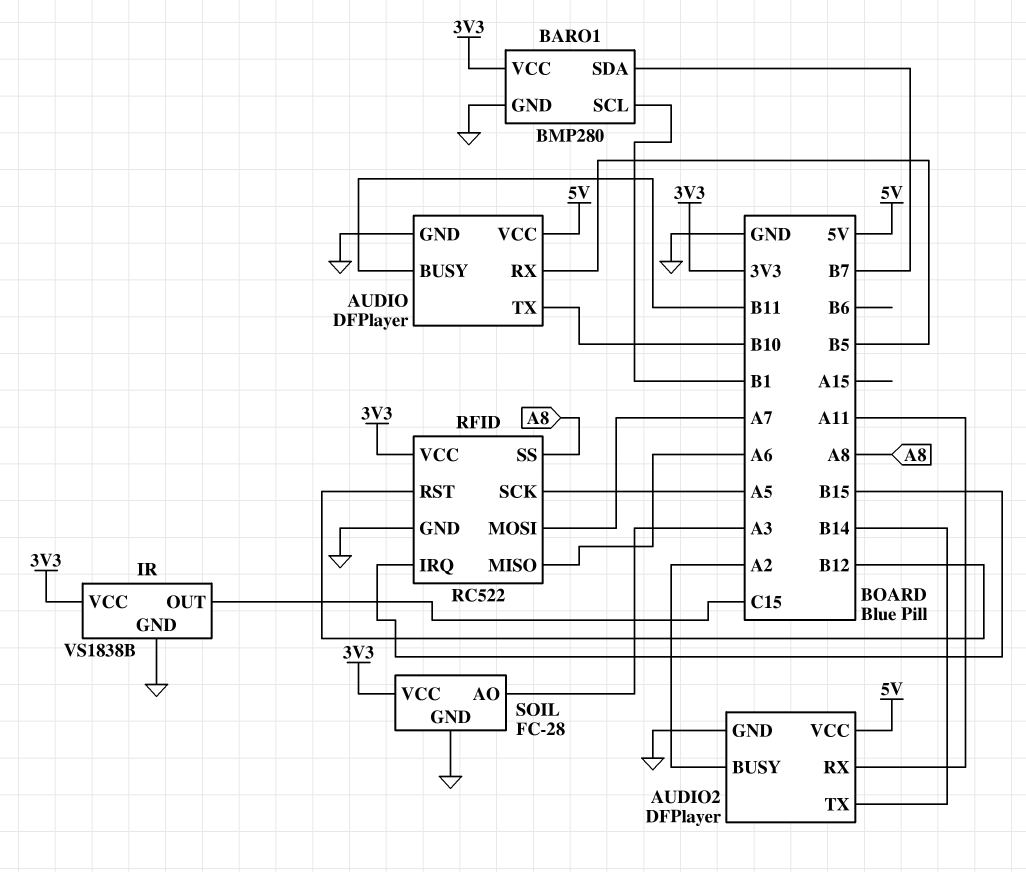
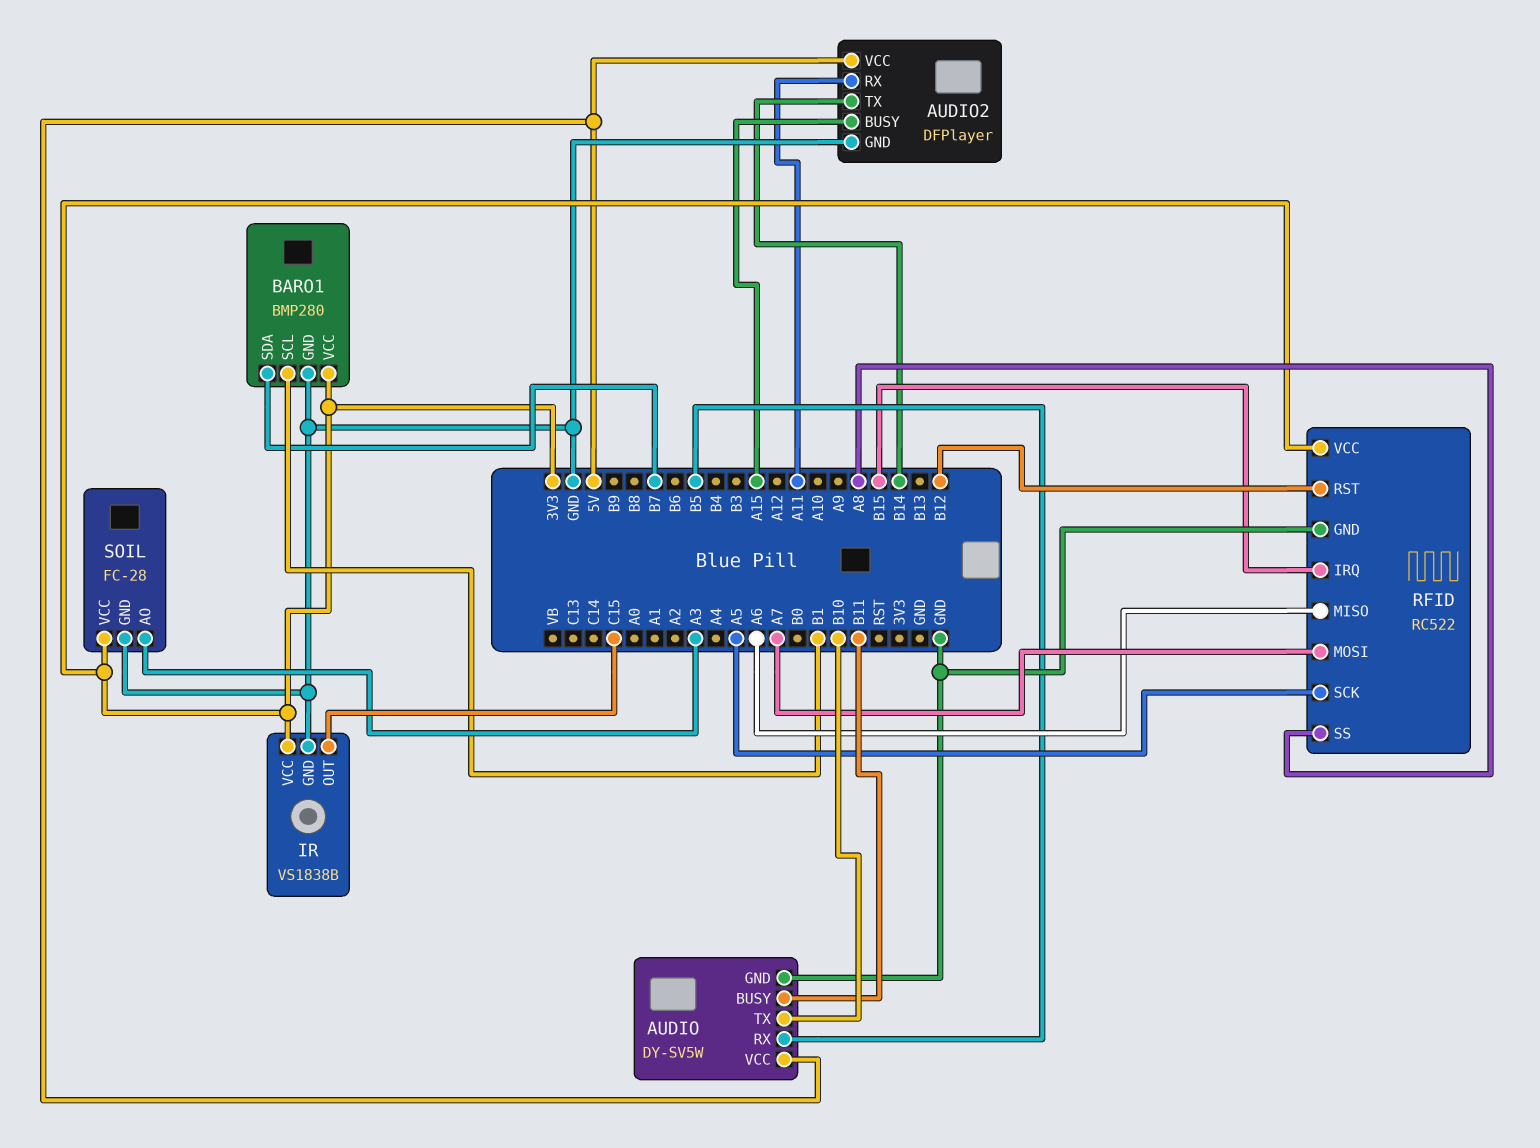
AUDIO: DFPlayer -> DY-SV5W
AUDIO2 pin BUSY: A2 -> A15

